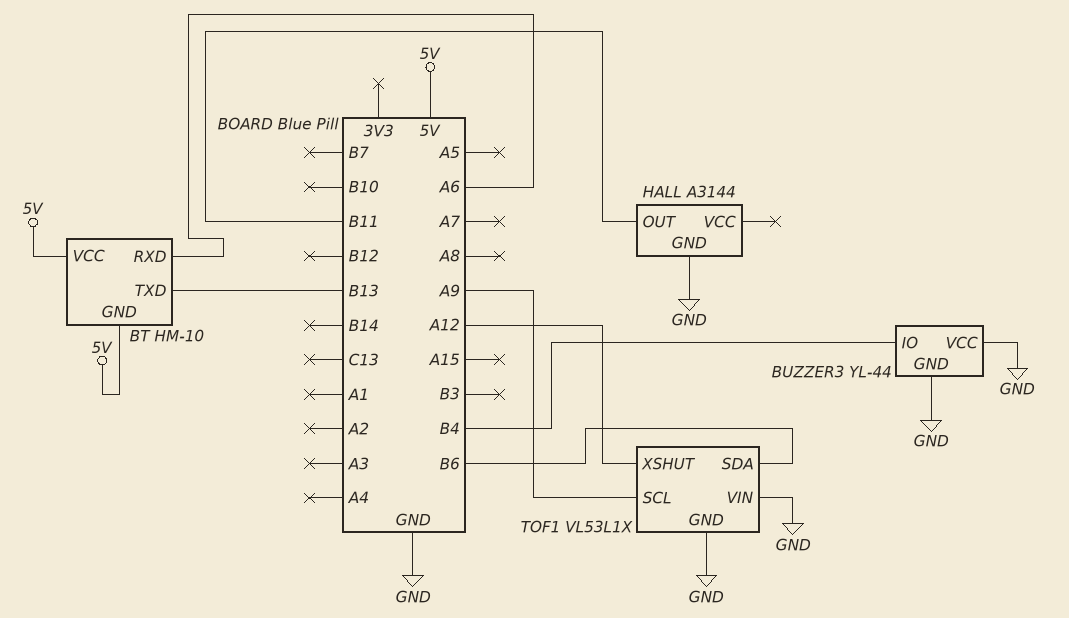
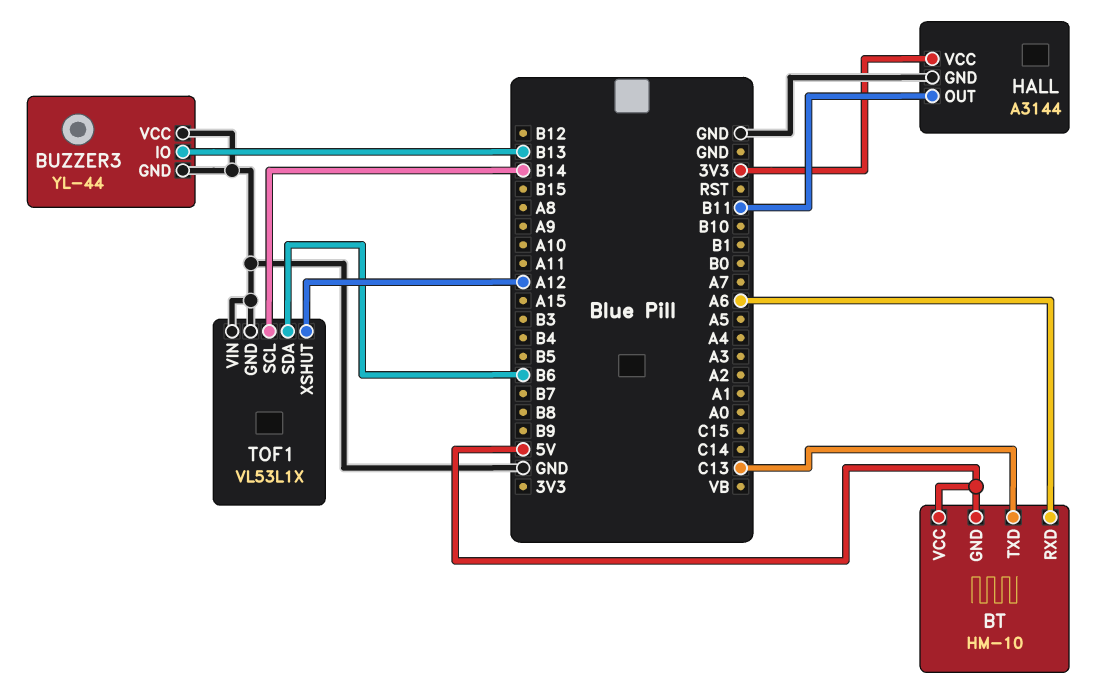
BT pin TXD: B13 -> C13
BUZZER3 pin IO: B4 -> B13
HALL pin VCC: none -> 3V3
TOF1 pin SCL: A9 -> B14

